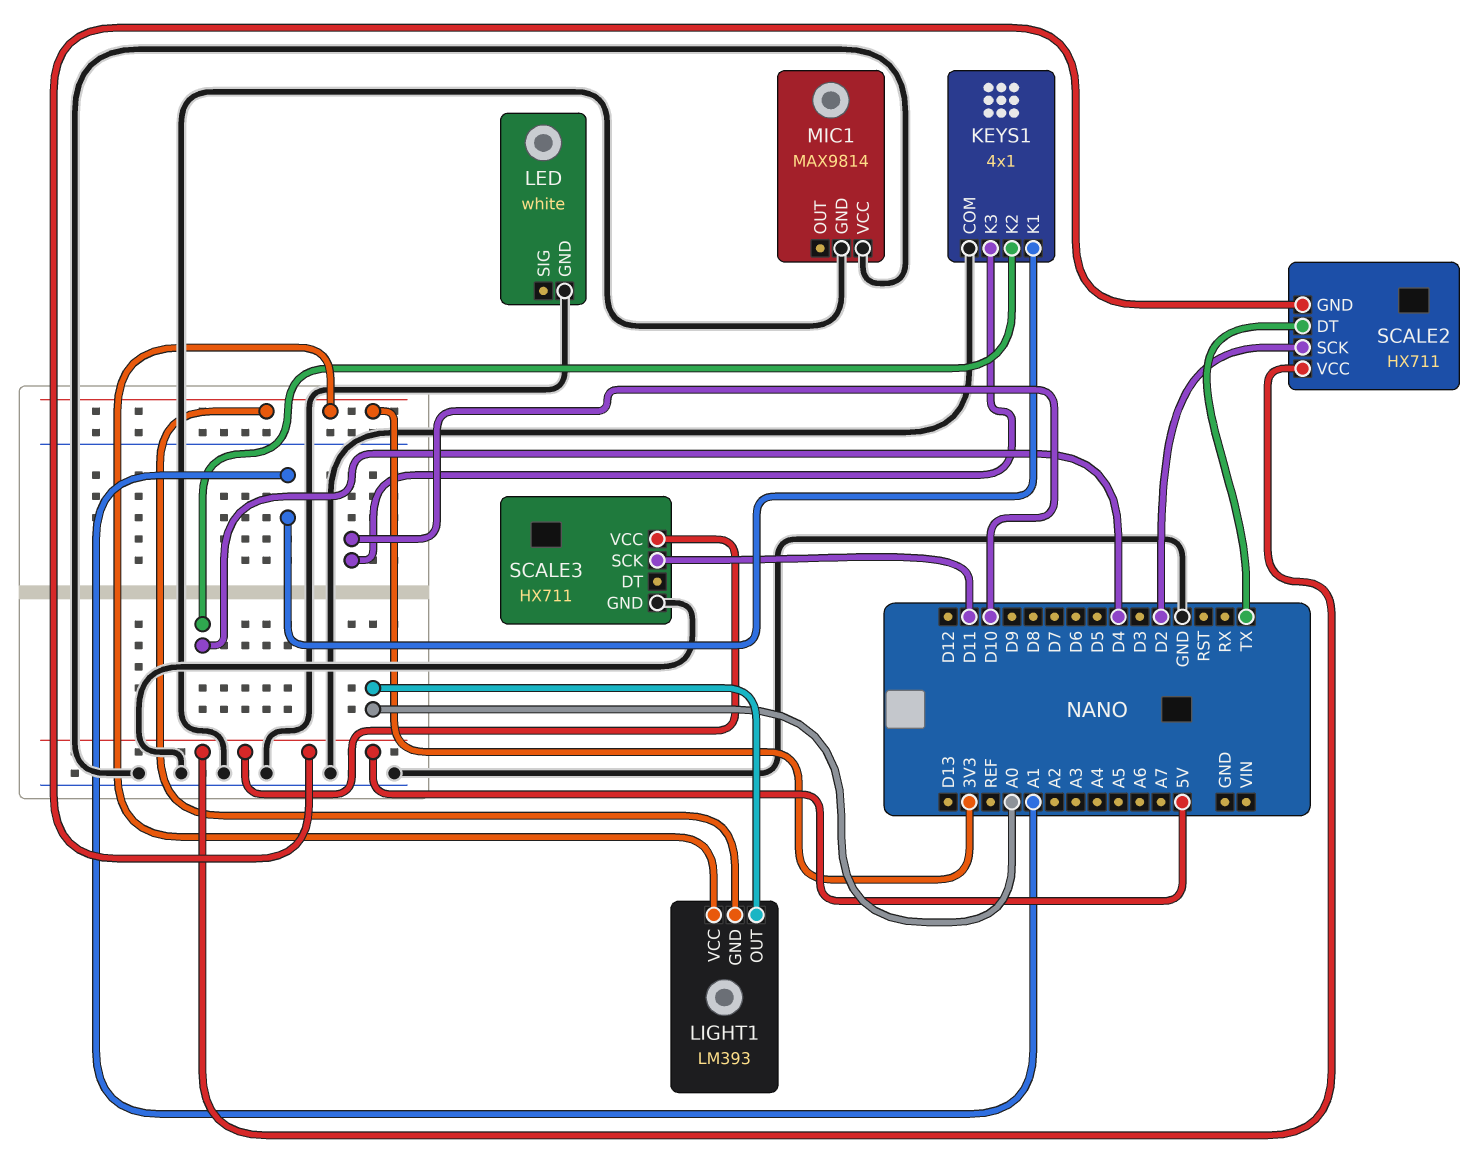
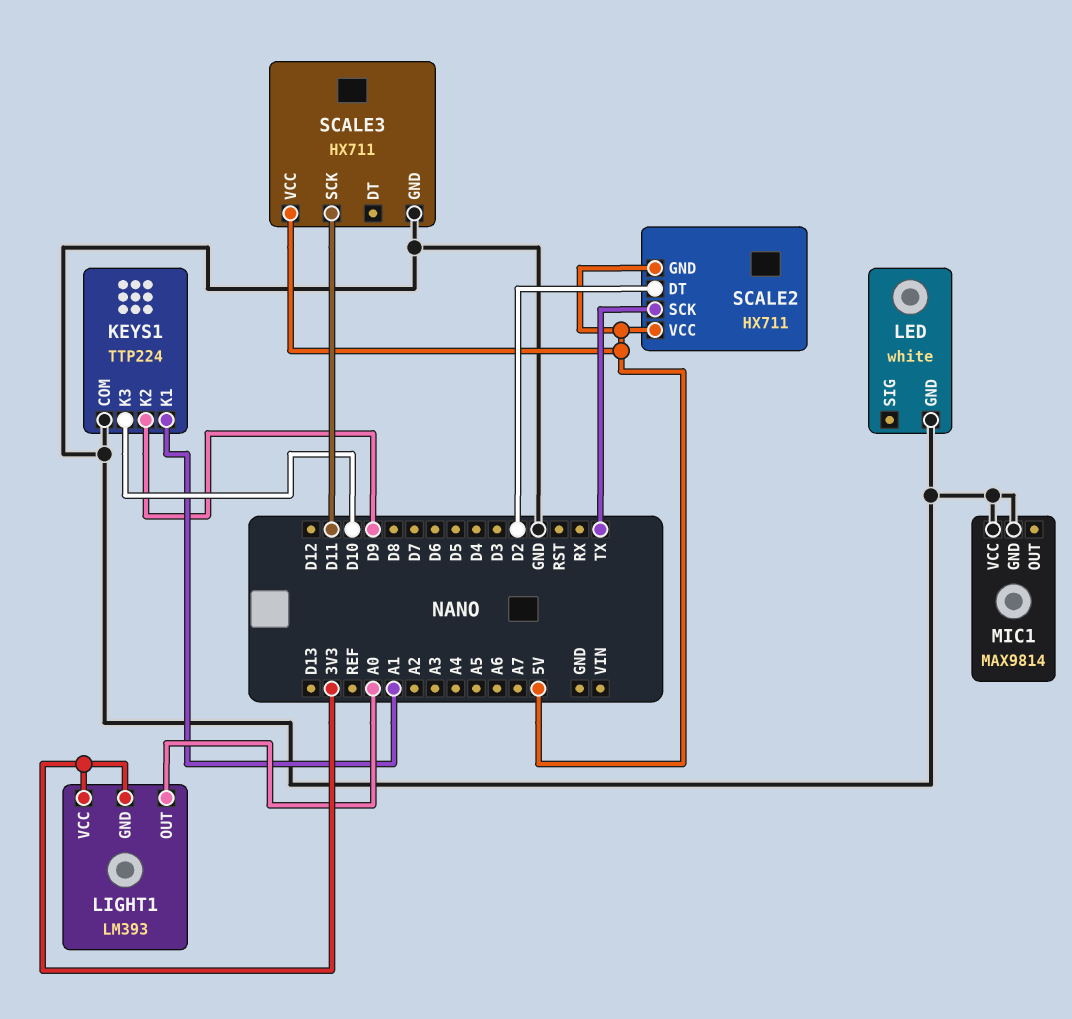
KEYS1: 4x1 -> TTP224
KEYS1 pin K2: D4 -> D9
SCALE2 pin DT: TX -> D2
SCALE2 pin SCK: D2 -> TX

